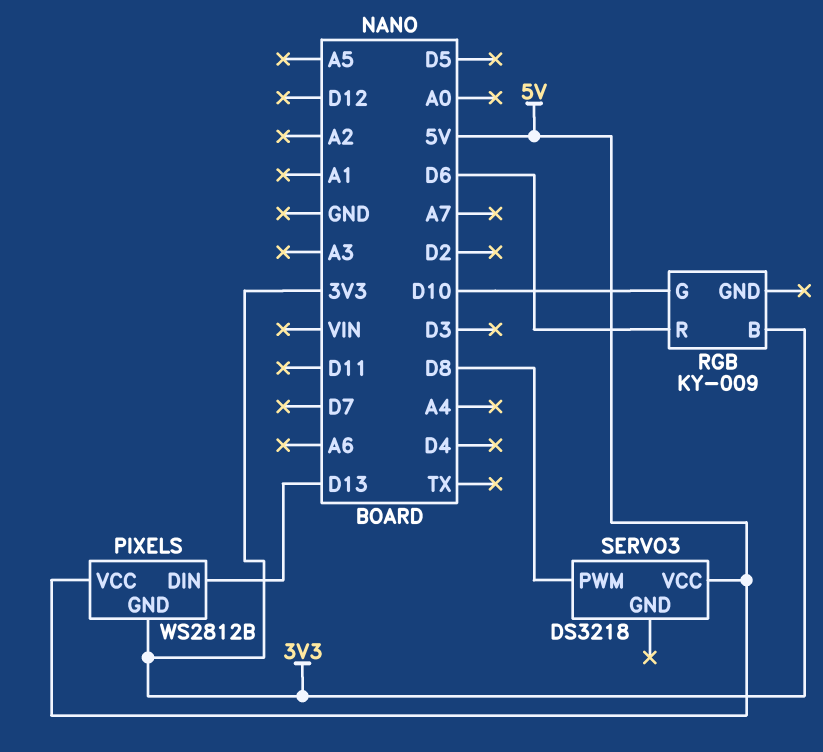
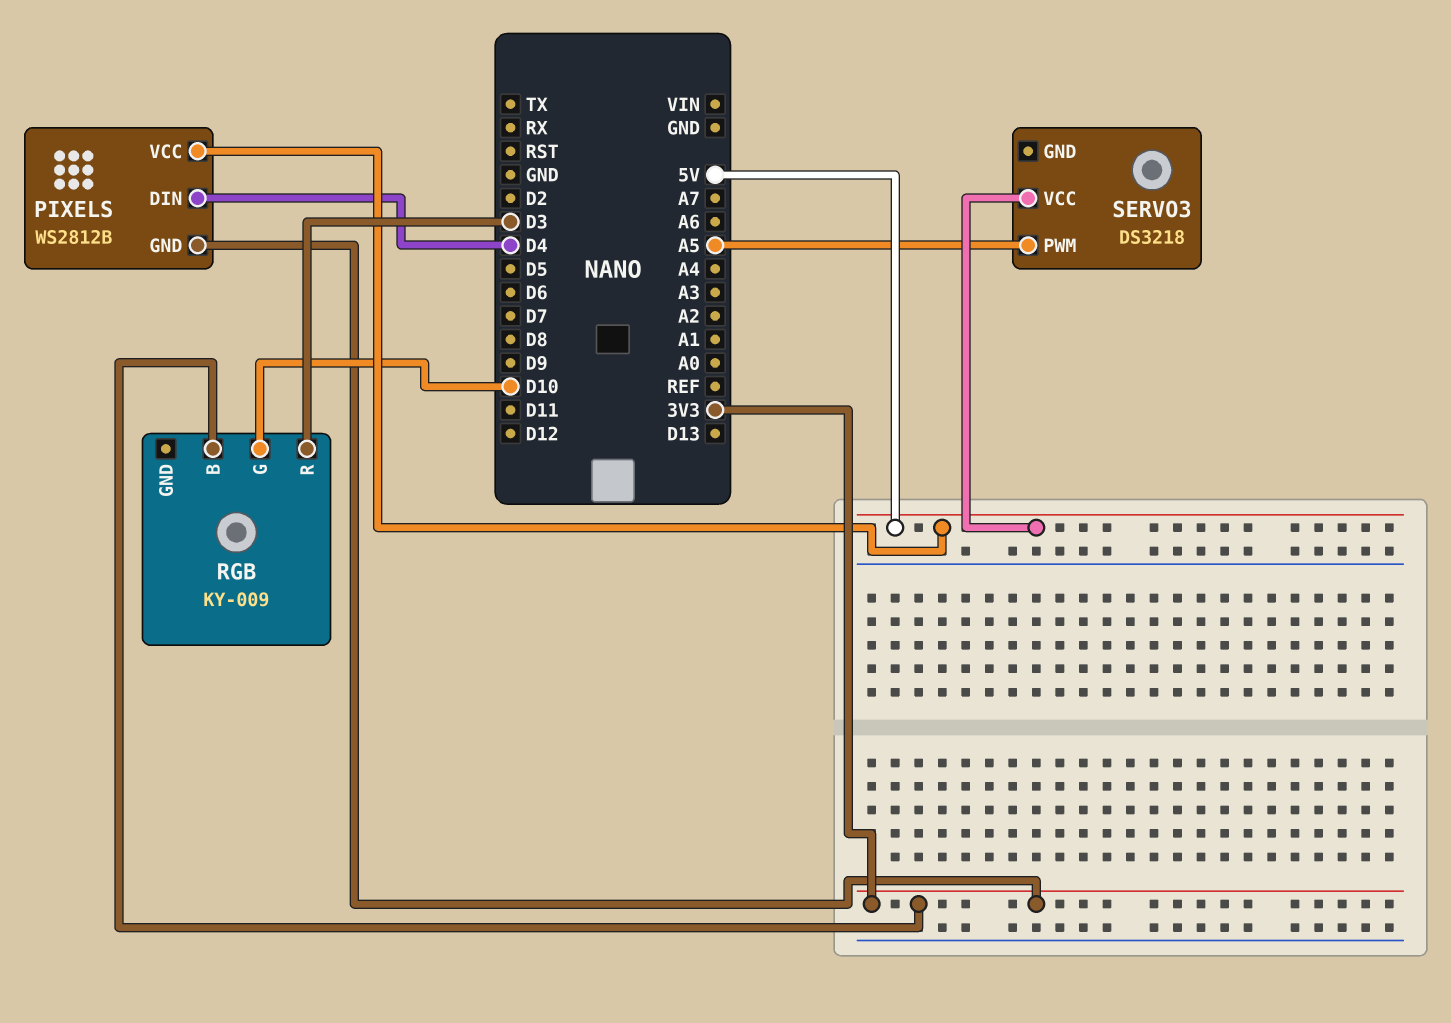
PIXELS pin DIN: D13 -> D4
RGB pin R: D6 -> D3
SERVO3 pin PWM: D8 -> A5

